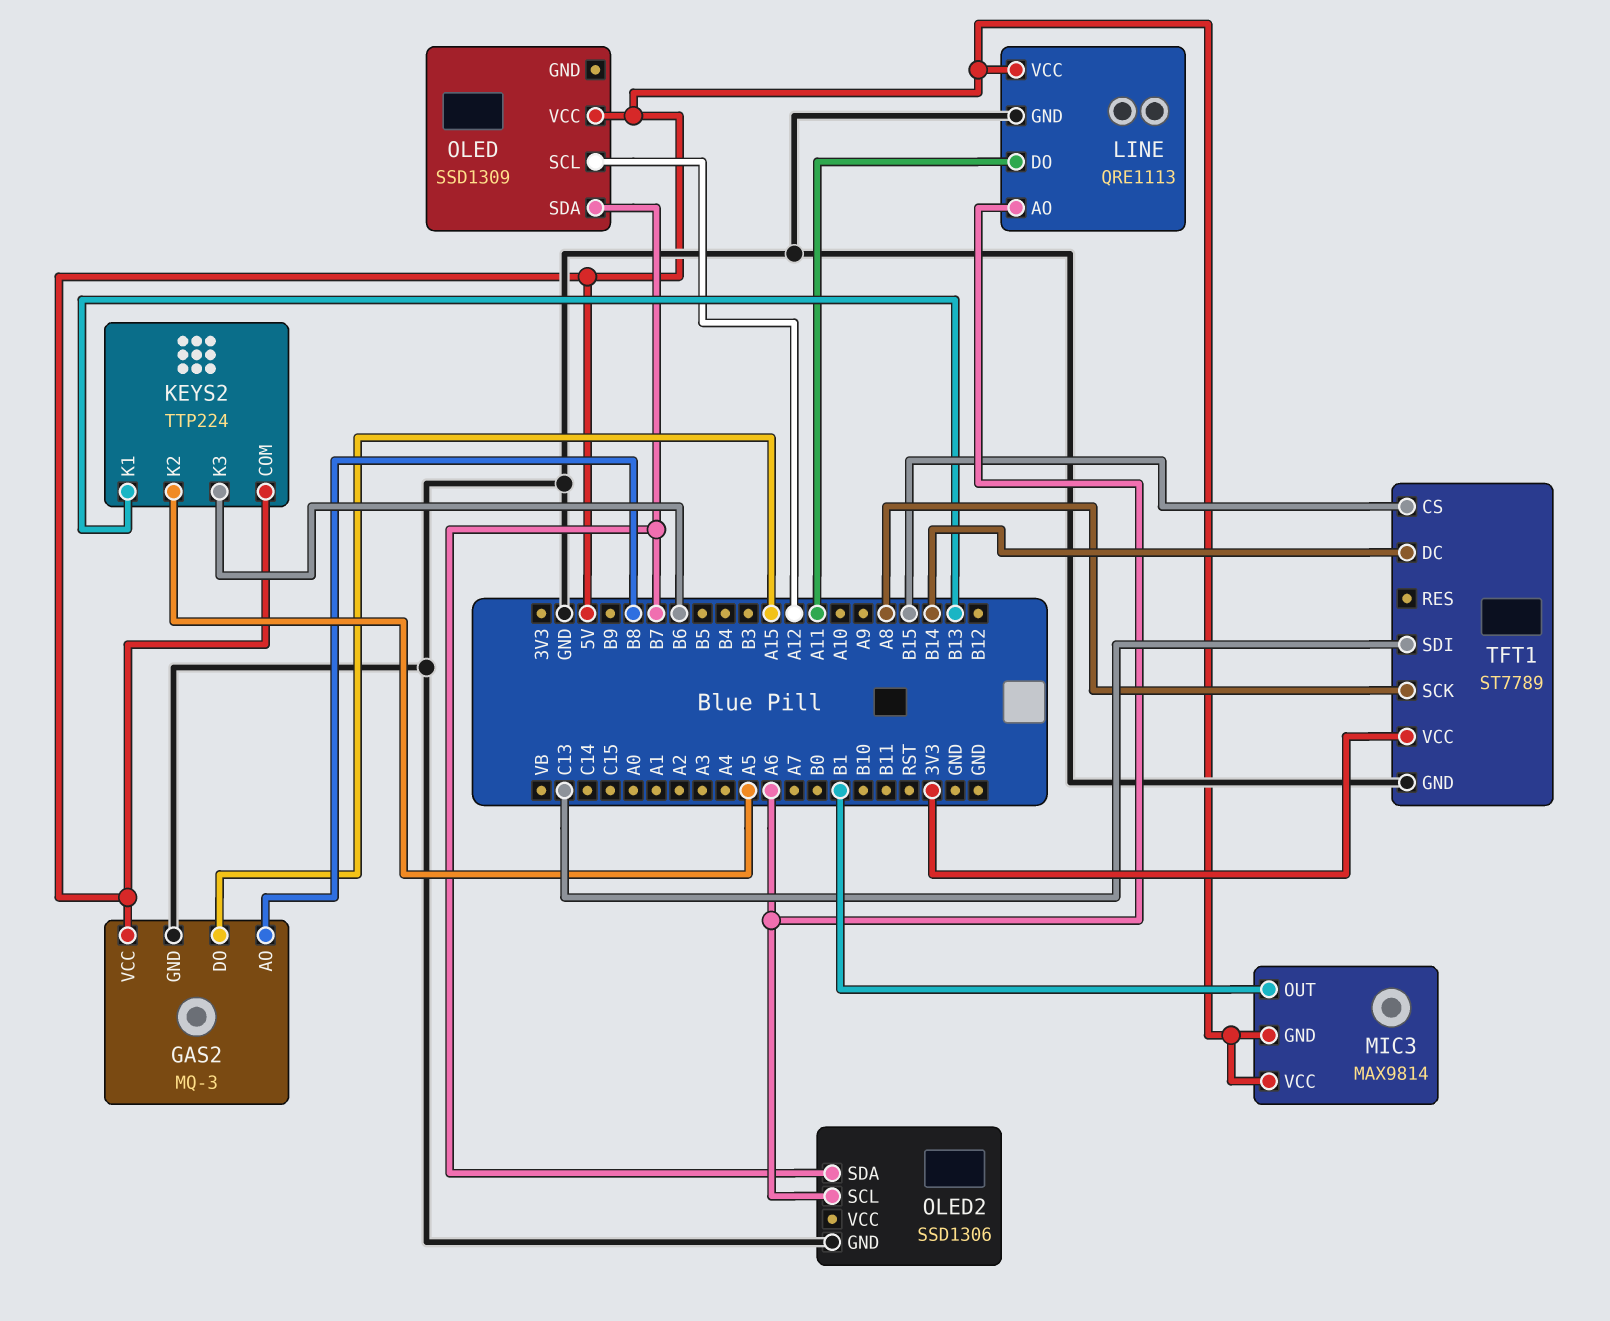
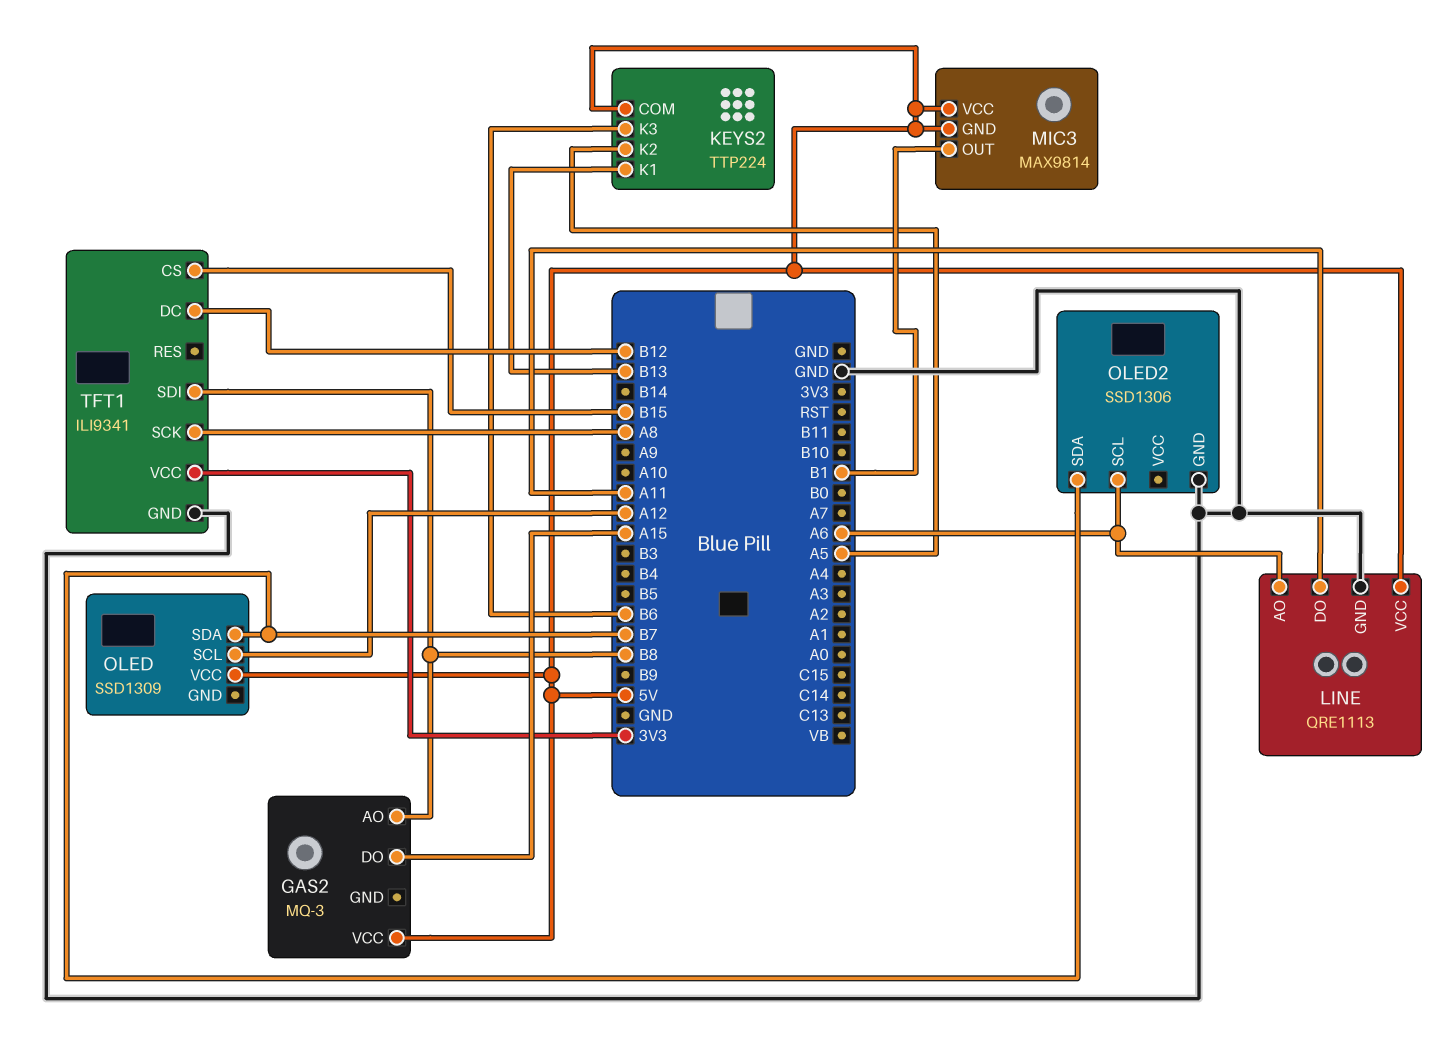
GAS2 pin GND: GND -> none
TFT1: ST7789 -> ILI9341
TFT1 pin DC: B14 -> B12
TFT1 pin SDI: C13 -> B8

